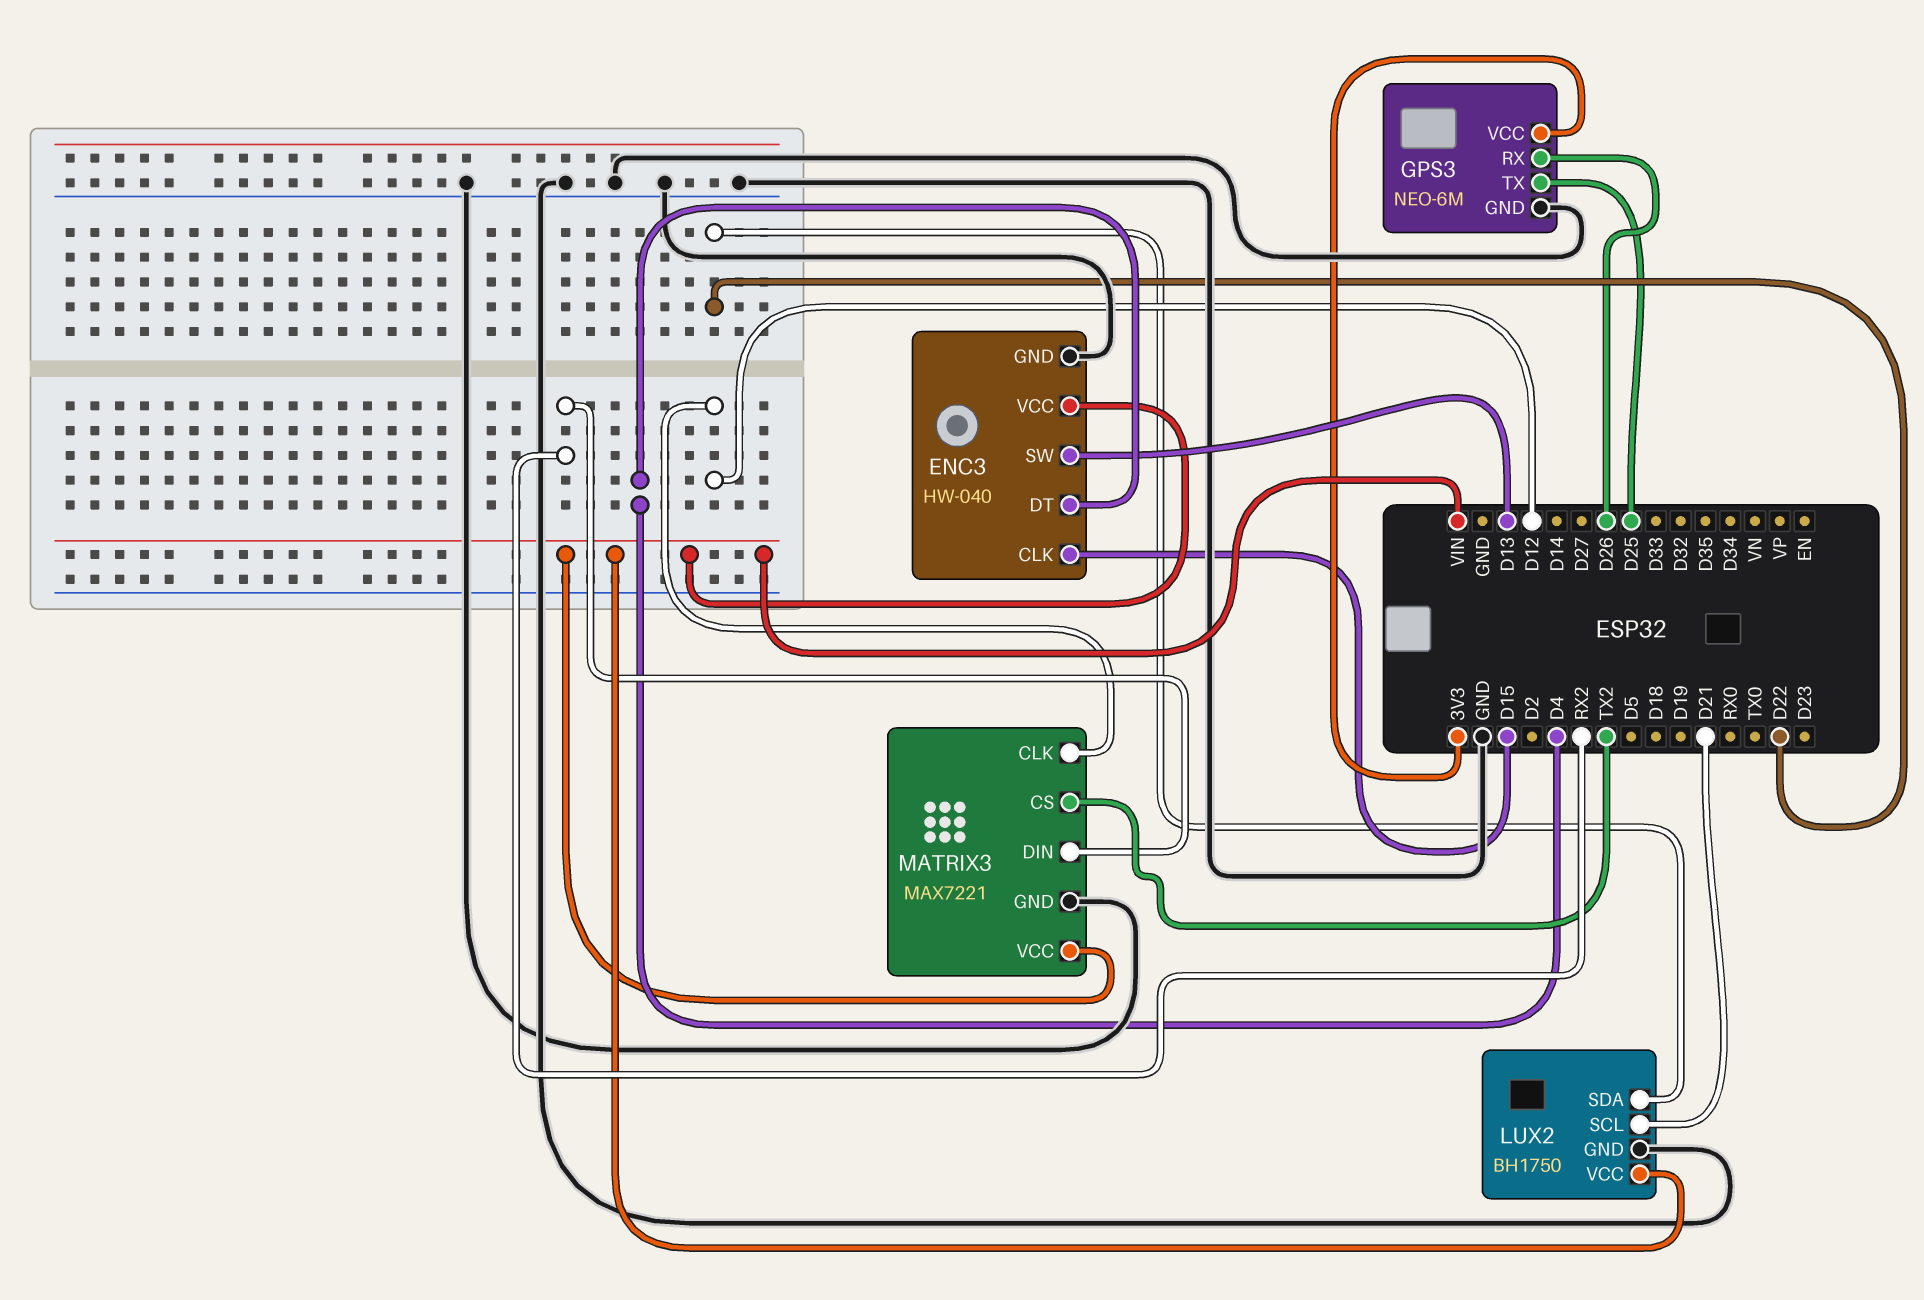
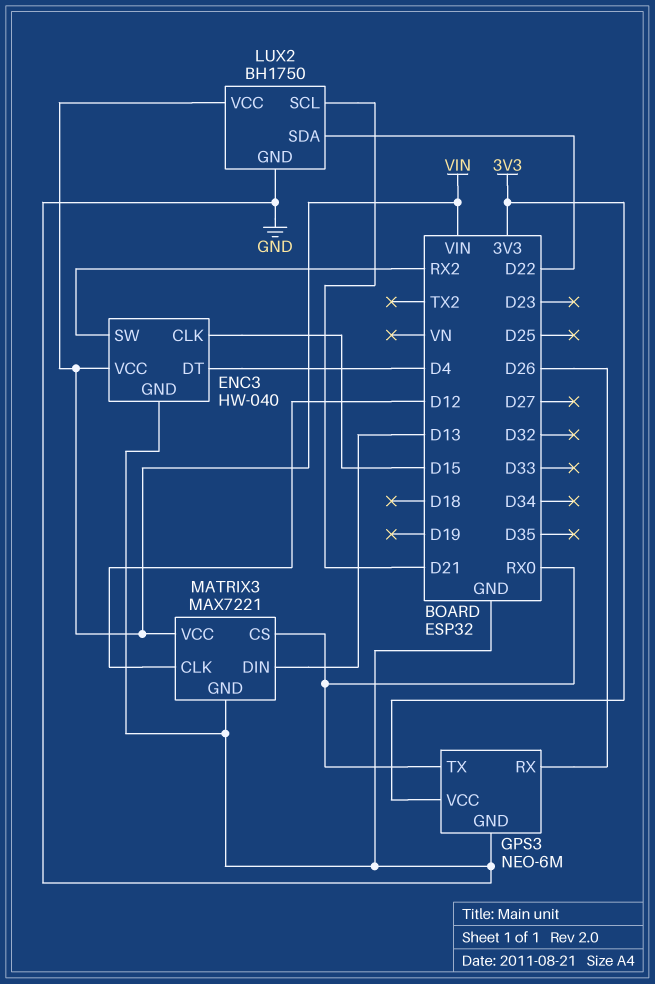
ENC3 pin SW: D13 -> RX2
GPS3 pin TX: D25 -> RX0
MATRIX3 pin CS: TX2 -> RX0
MATRIX3 pin DIN: RX2 -> D13

